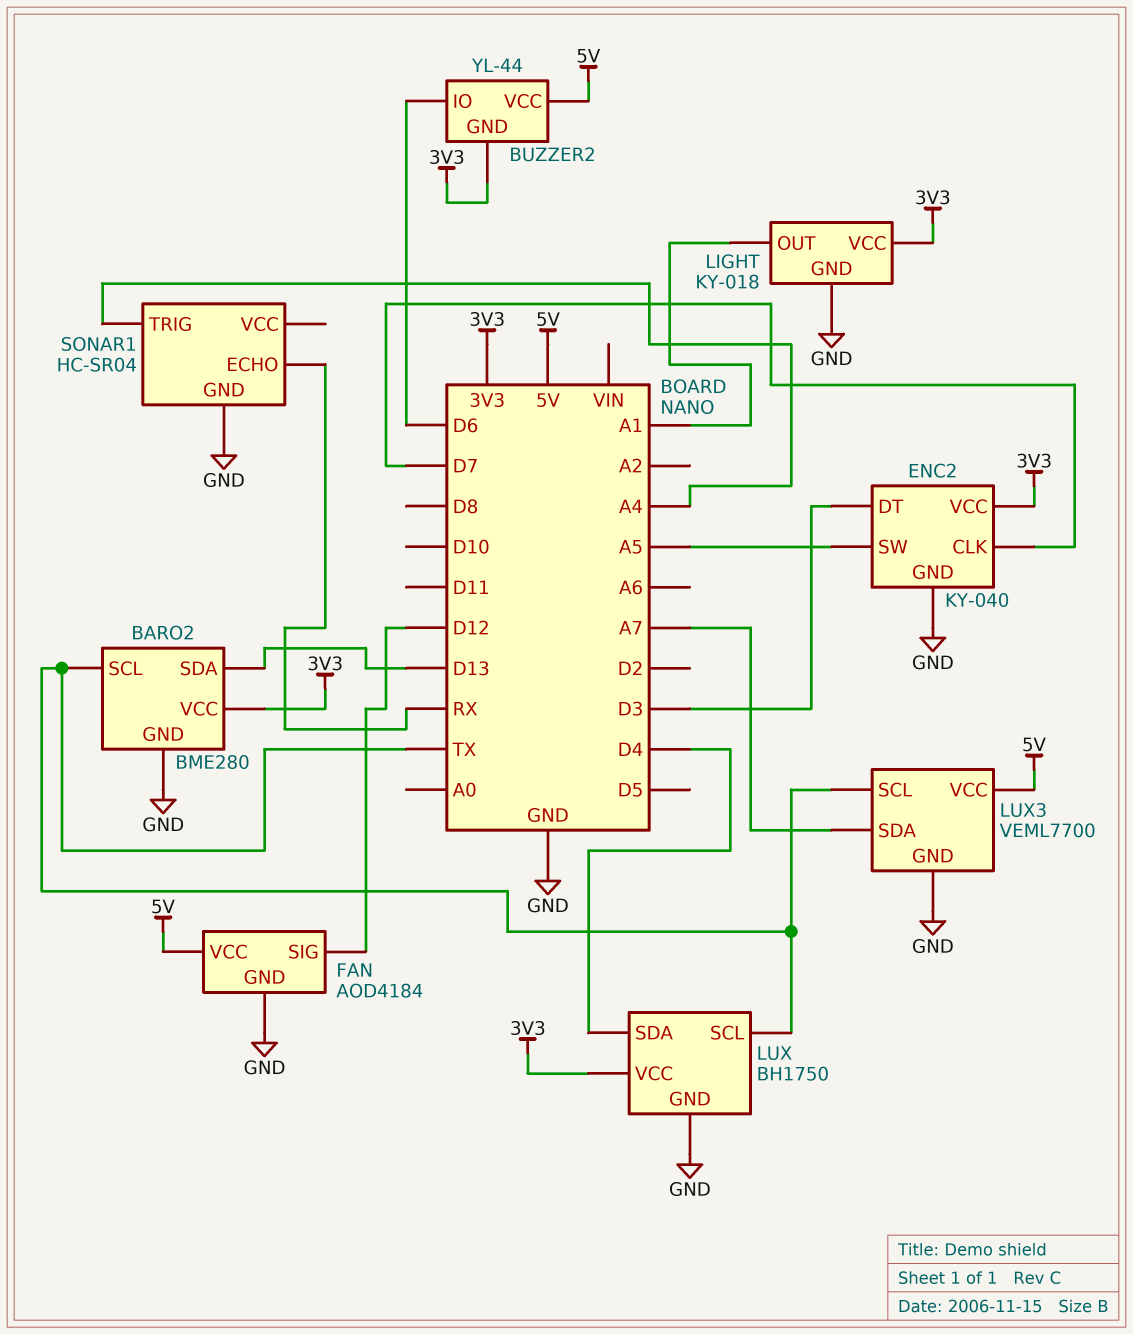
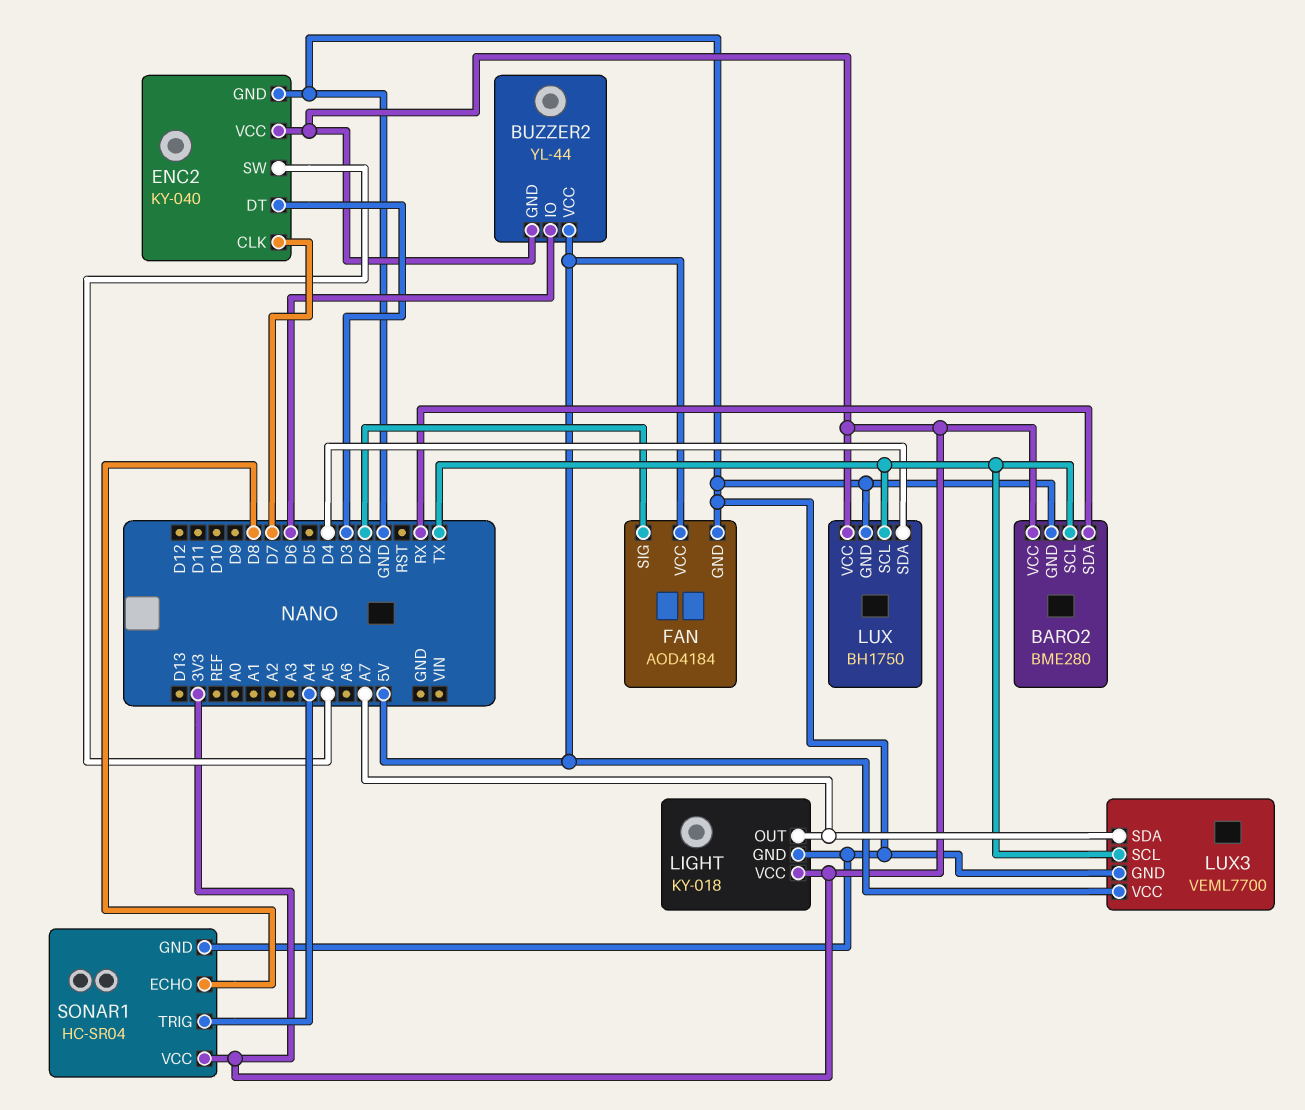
BARO2 pin SDA: D13 -> RX
FAN pin SIG: D12 -> D2
LIGHT pin OUT: A1 -> A7
SONAR1 pin ECHO: RX -> D8
SONAR1 pin VCC: none -> 3V3

